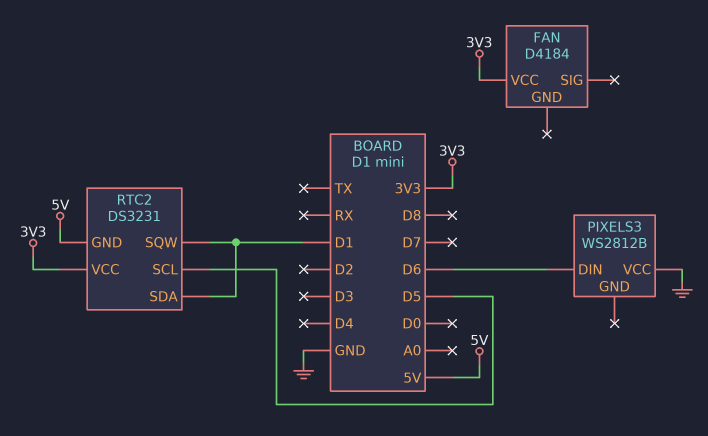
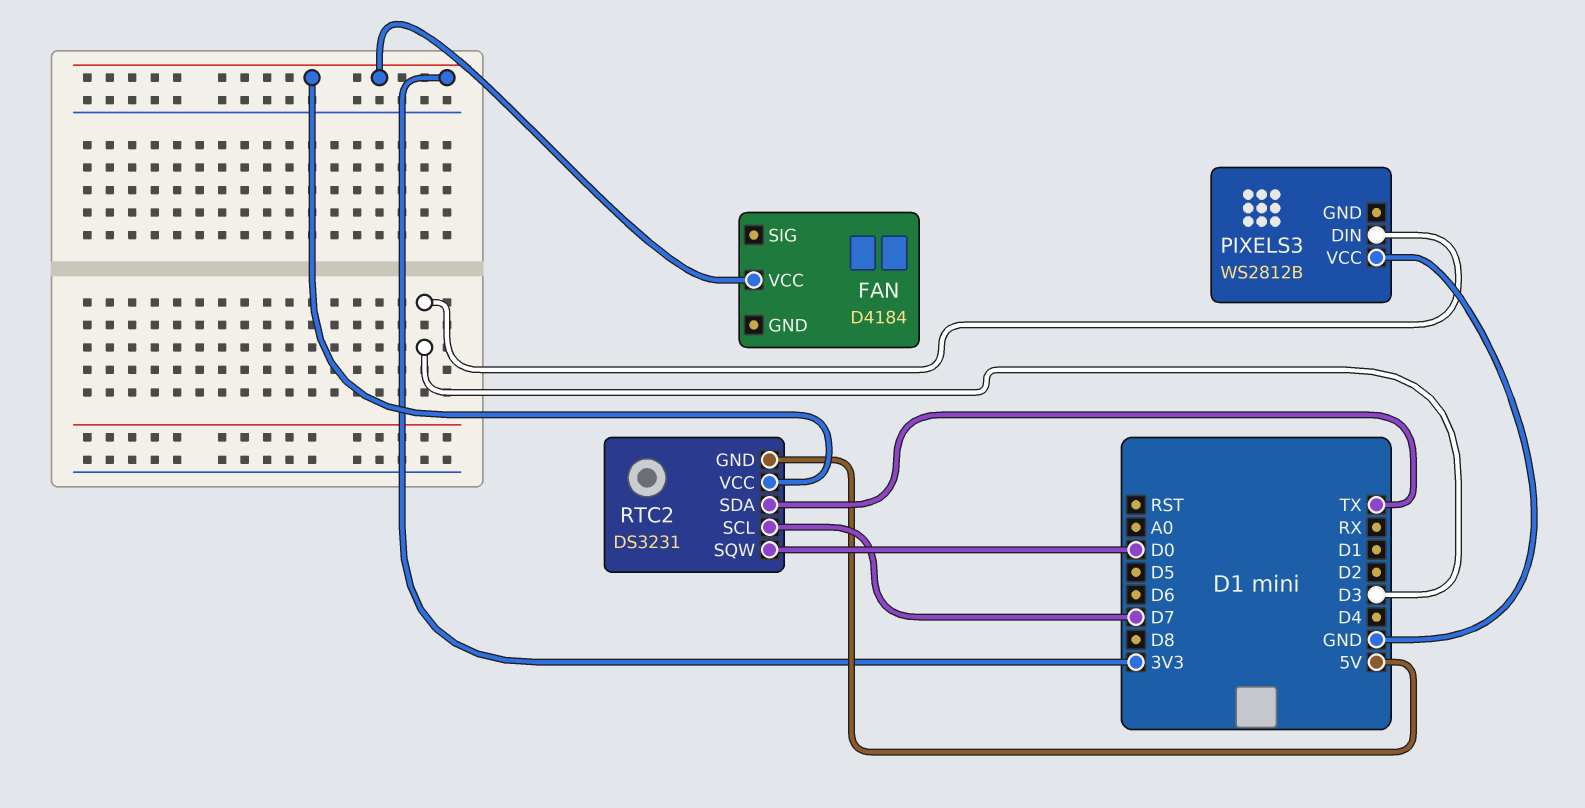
PIXELS3 pin DIN: D6 -> D3
RTC2 pin SCL: D5 -> D7
RTC2 pin SDA: D1 -> TX
RTC2 pin SQW: D1 -> D0

